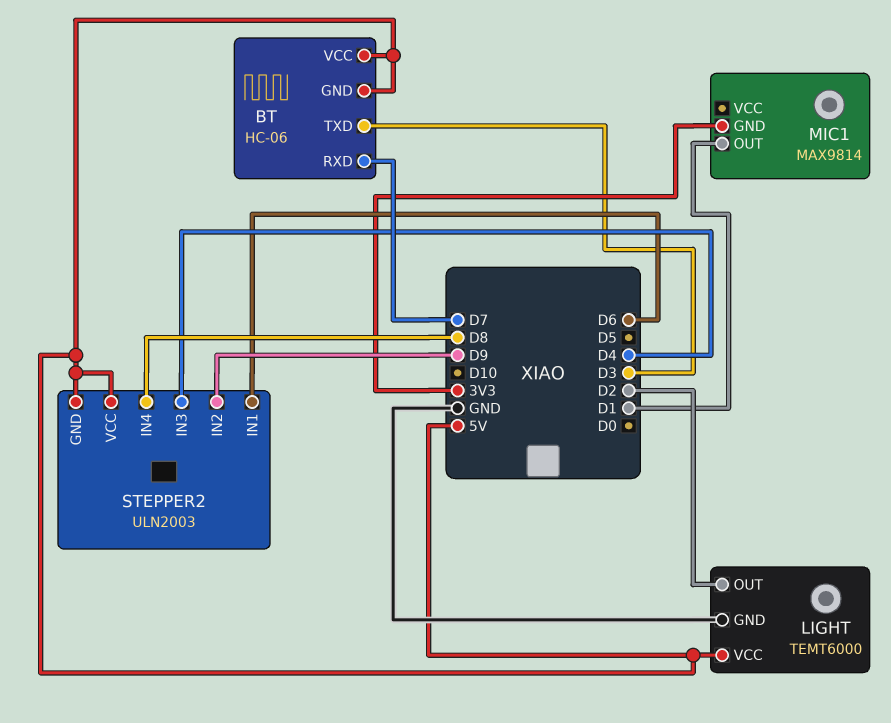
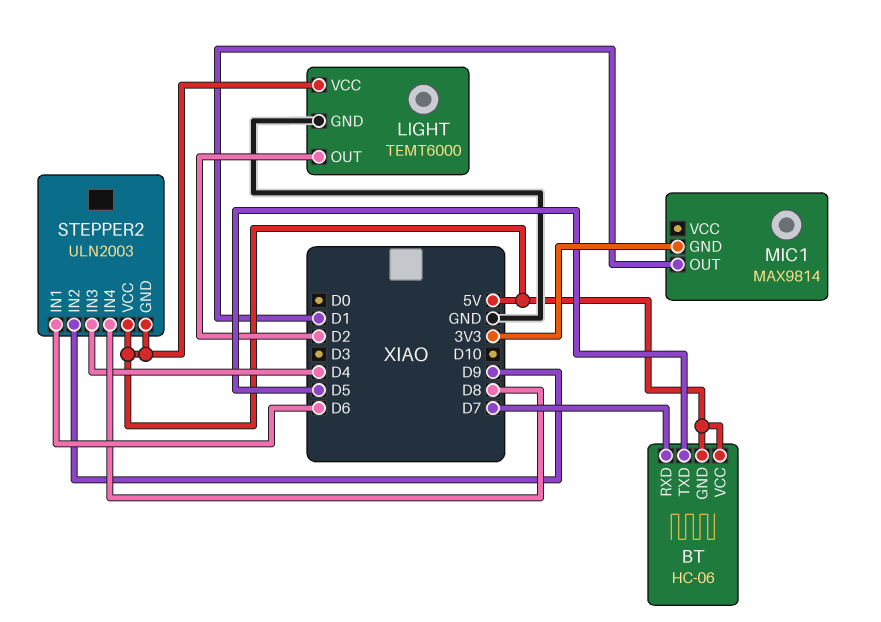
BT pin TXD: D3 -> D5

